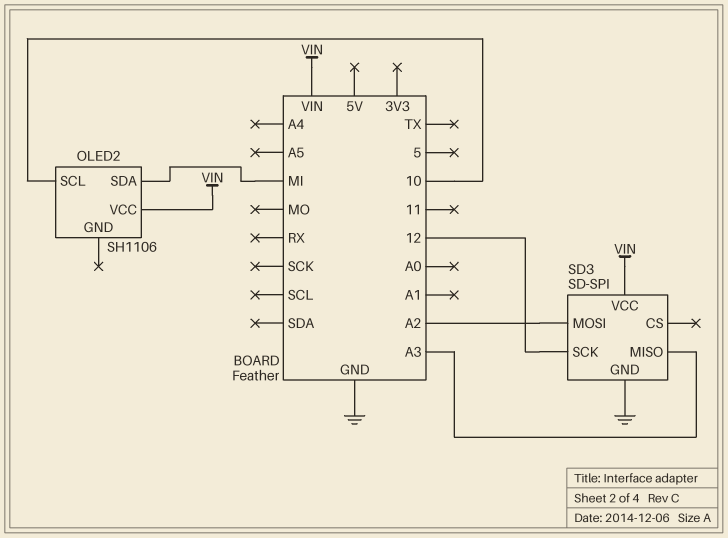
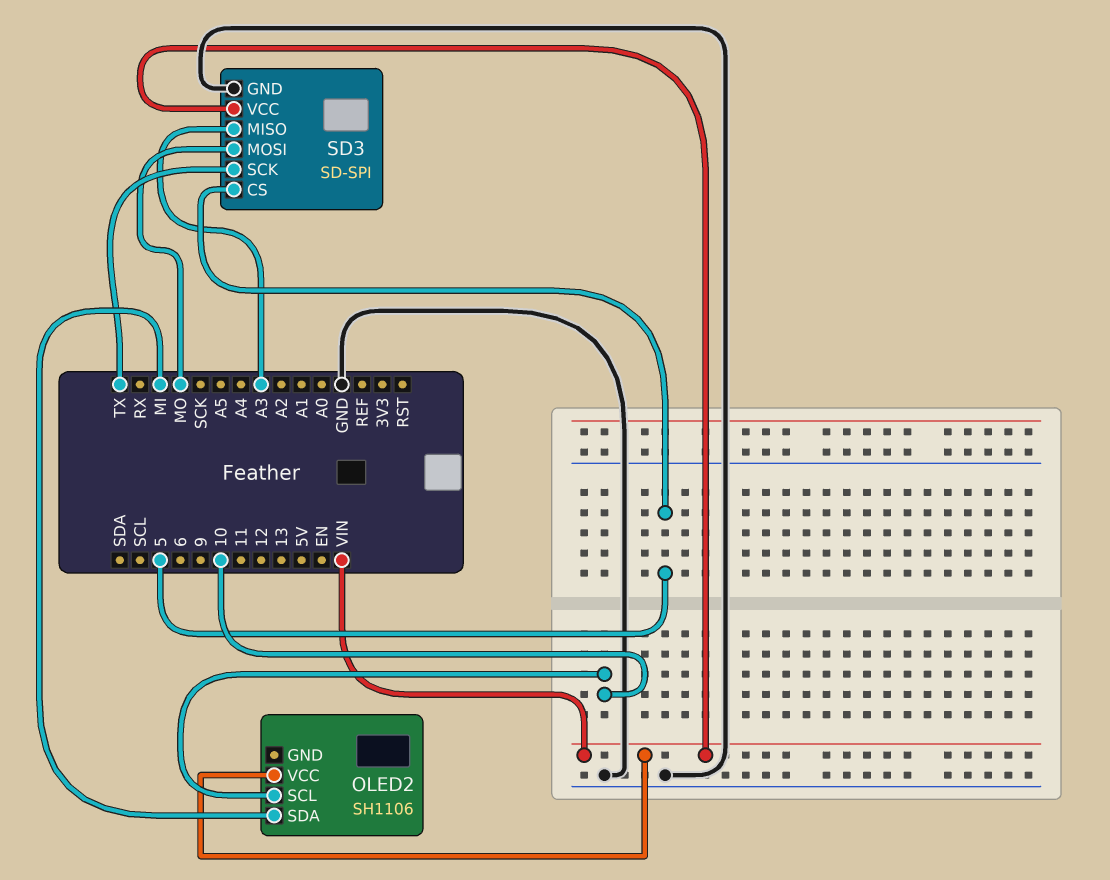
SD3 pin CS: none -> 5
SD3 pin MOSI: A2 -> MO
SD3 pin SCK: 12 -> TX

